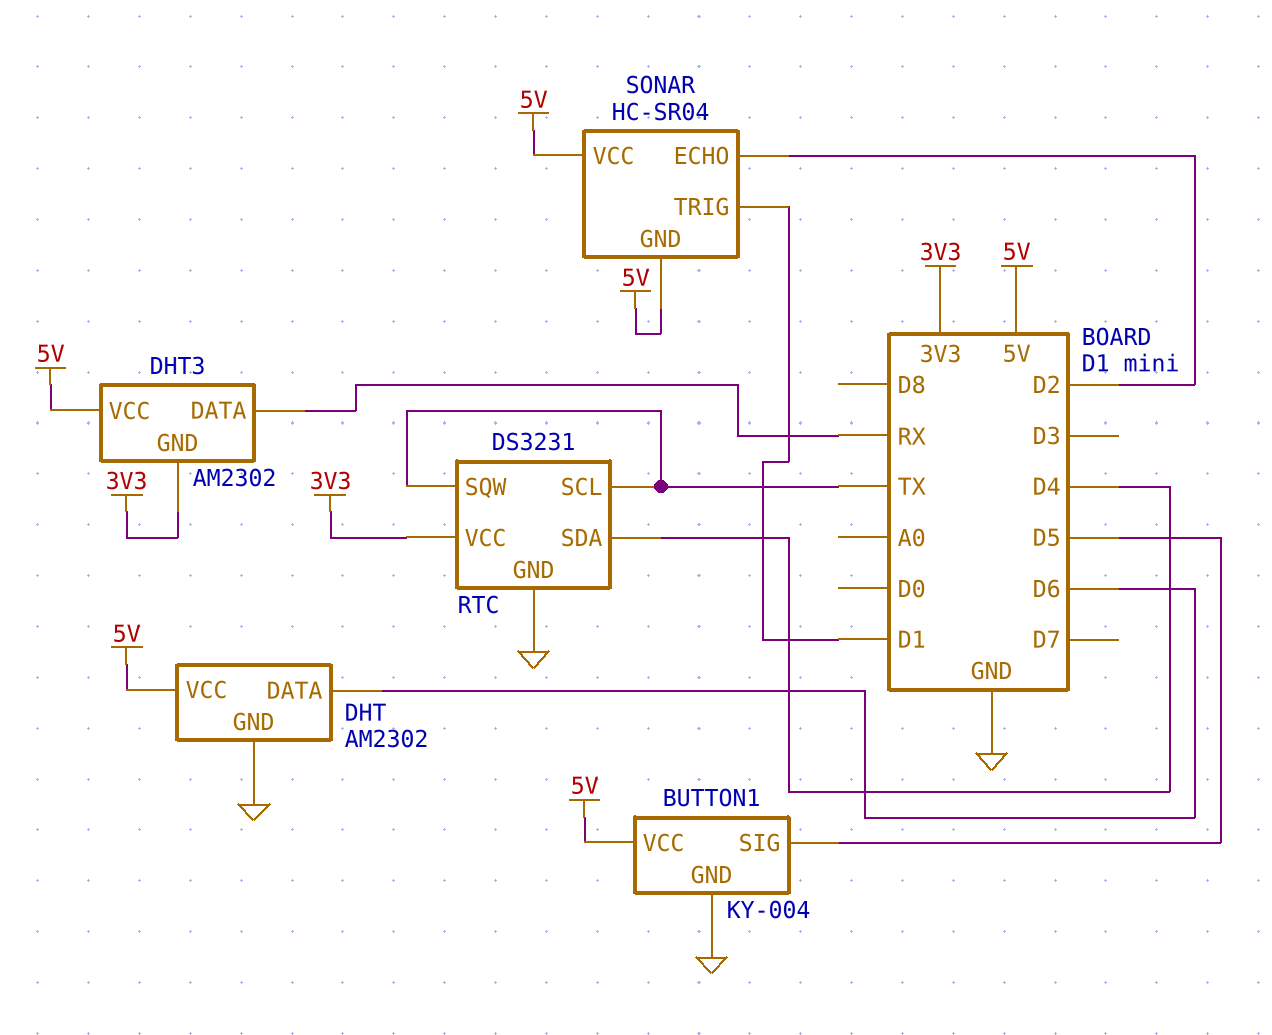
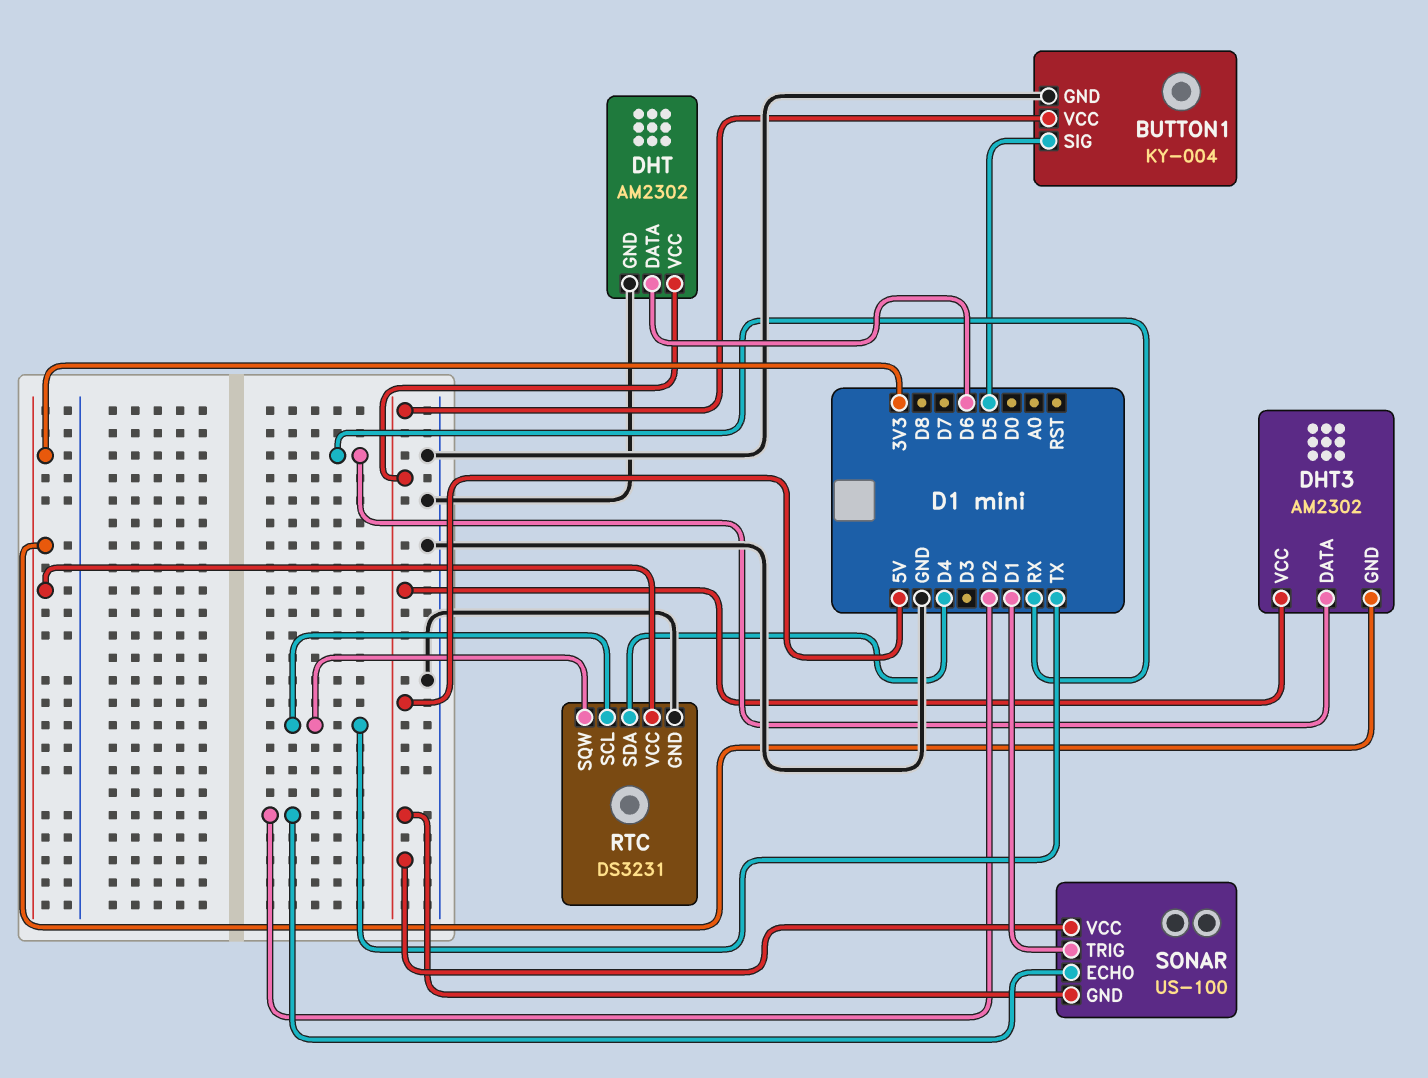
SONAR: HC-SR04 -> US-100

